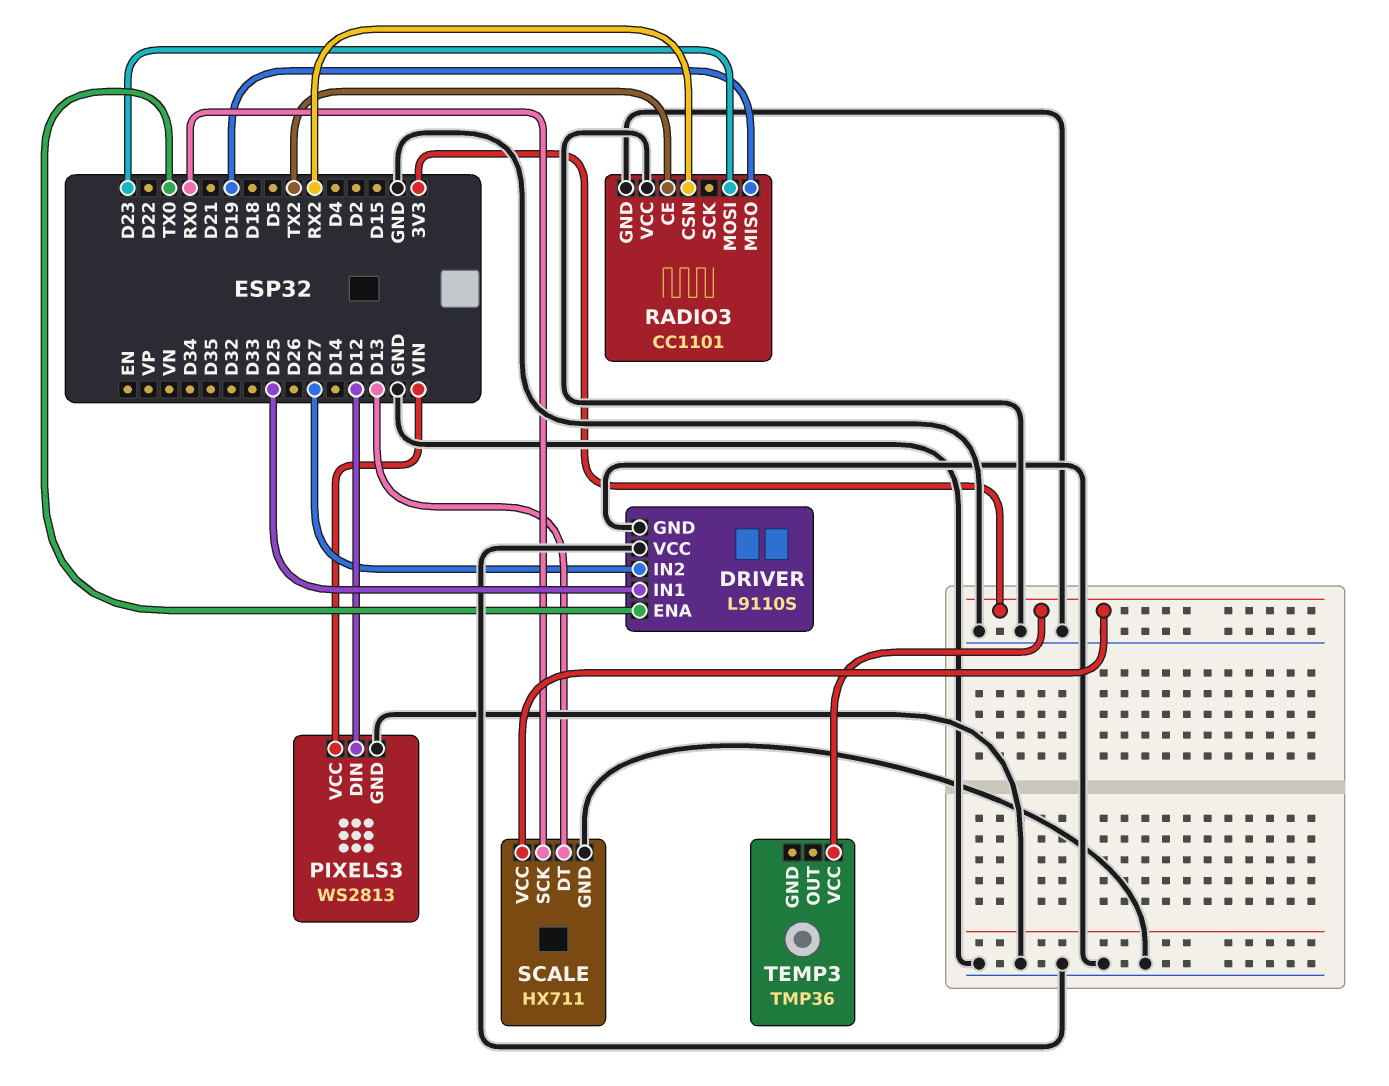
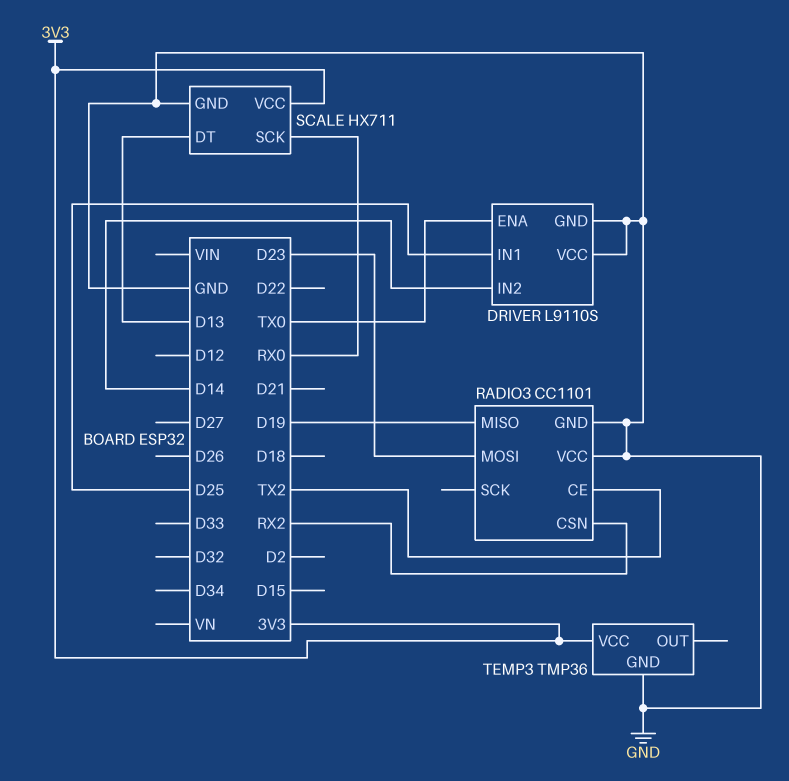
DRIVER pin IN2: D27 -> D14
PIXELS3: WS2813 -> none
PIXELS3 pin DIN: D12 -> none
PIXELS3 pin GND: GND -> none
PIXELS3 pin VCC: VIN -> none
TEMP3 pin GND: none -> GND

